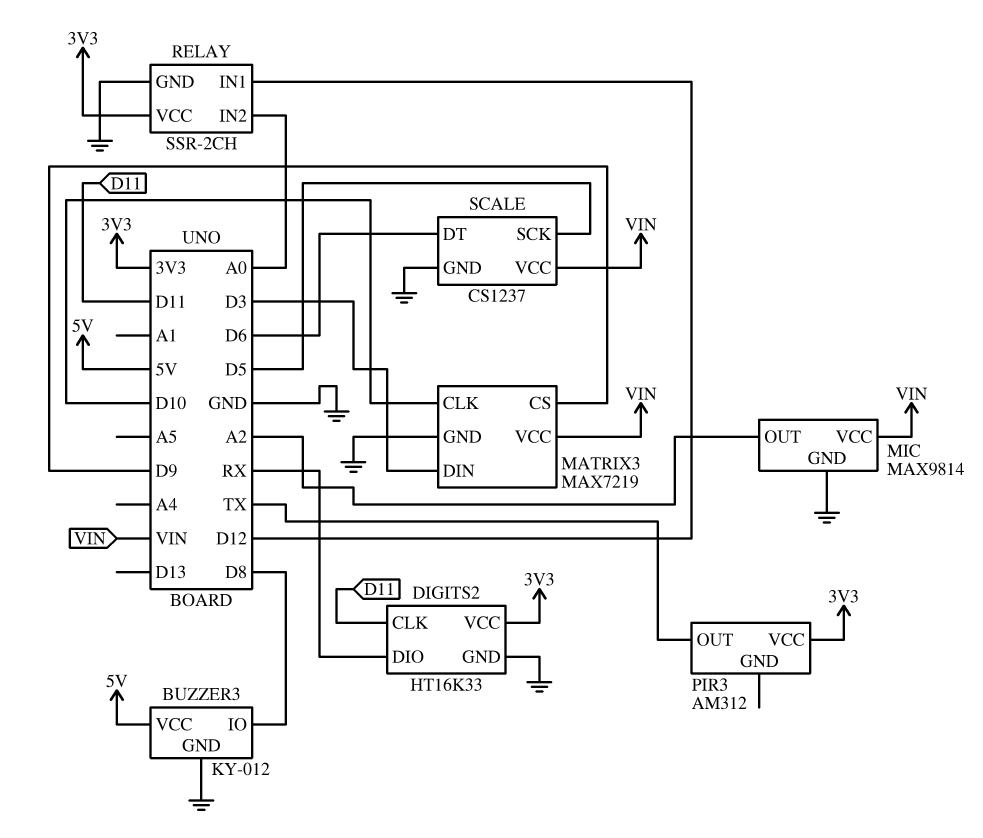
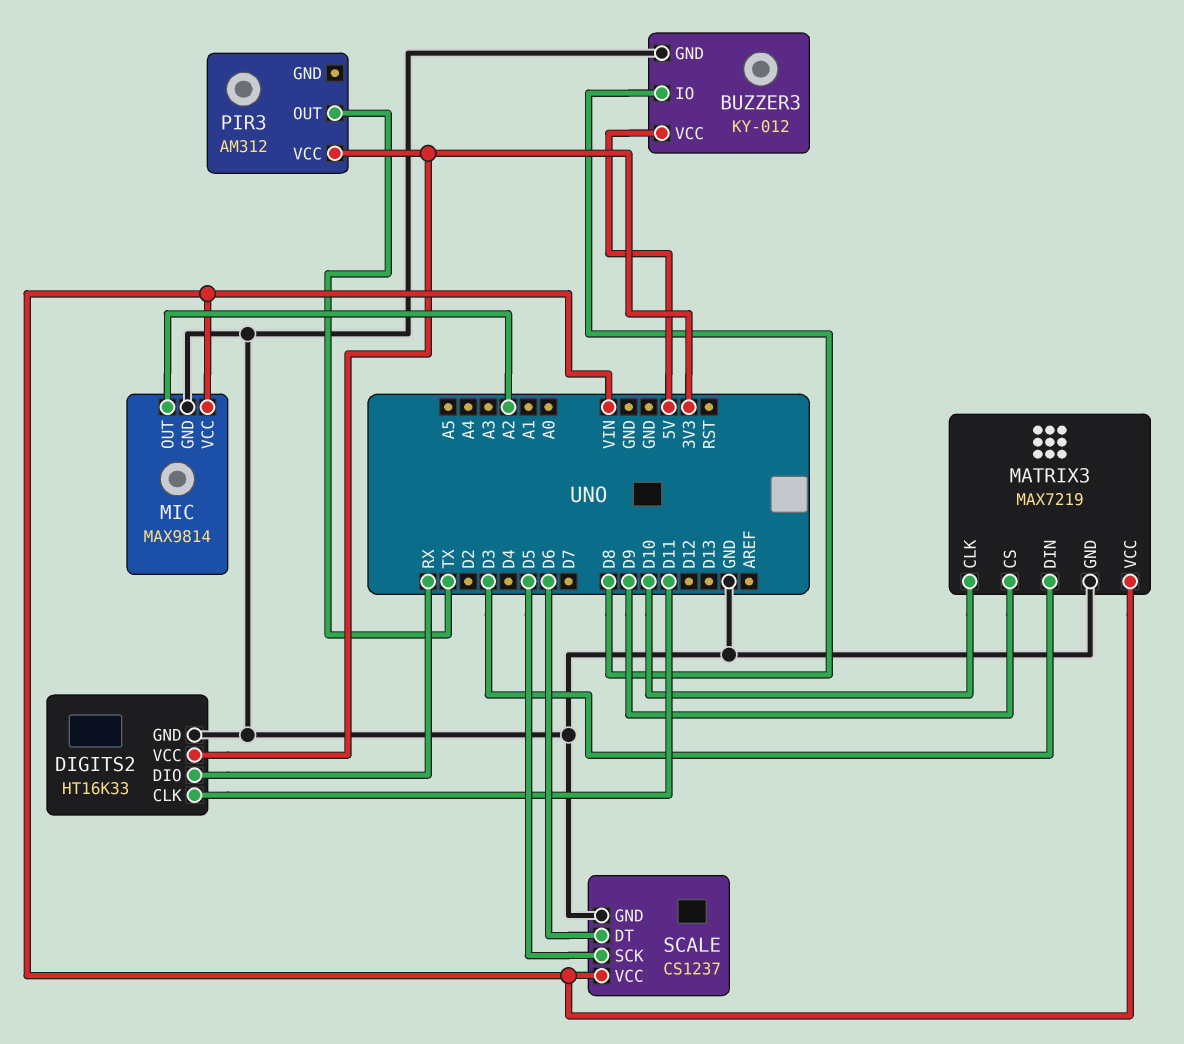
RELAY: SSR-2CH -> none
RELAY pin GND: GND -> none
RELAY pin IN1: D12 -> none
RELAY pin IN2: A0 -> none
RELAY pin VCC: 3V3 -> none

